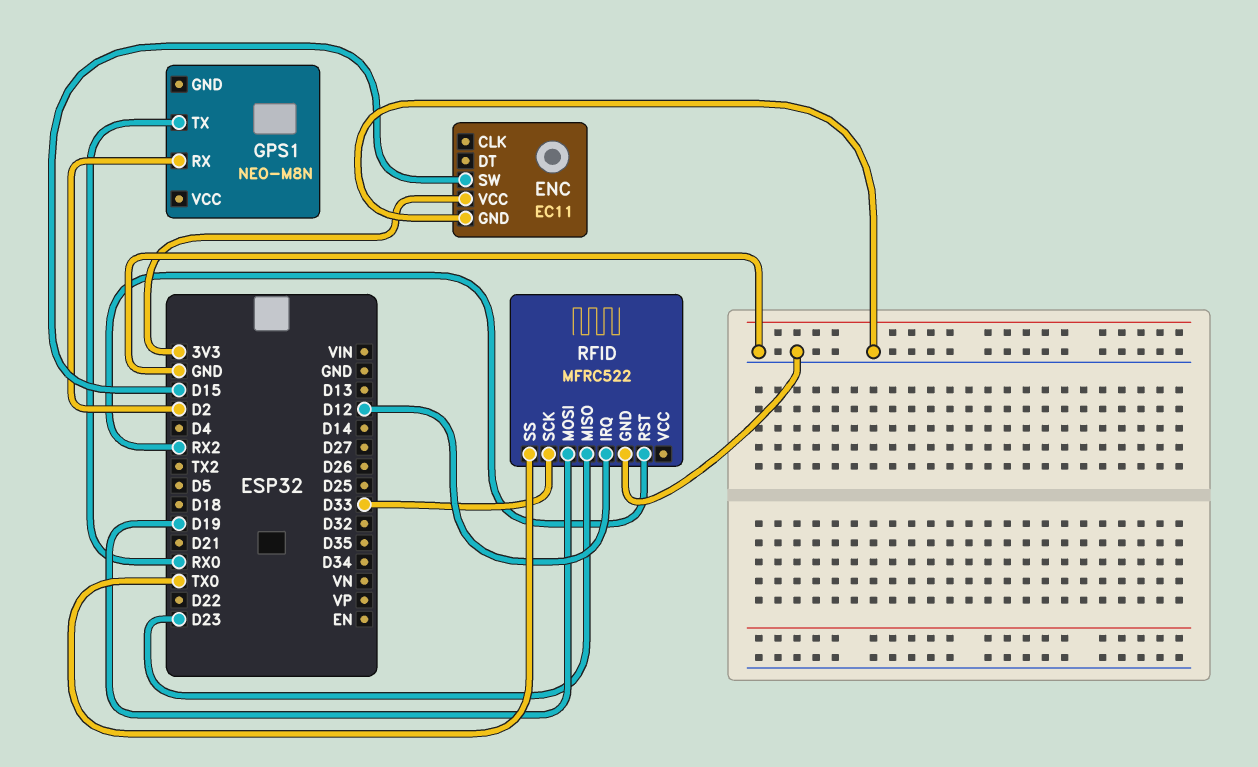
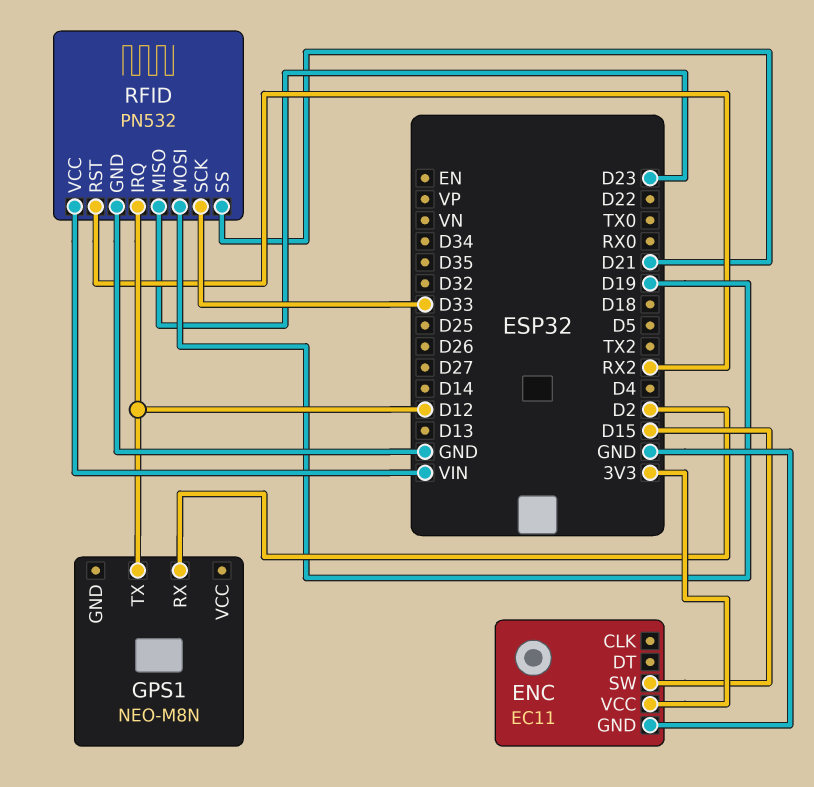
GPS1 pin TX: RX0 -> D12
RFID: MFRC522 -> PN532
RFID pin SS: TX0 -> D21
RFID pin VCC: none -> VIN

